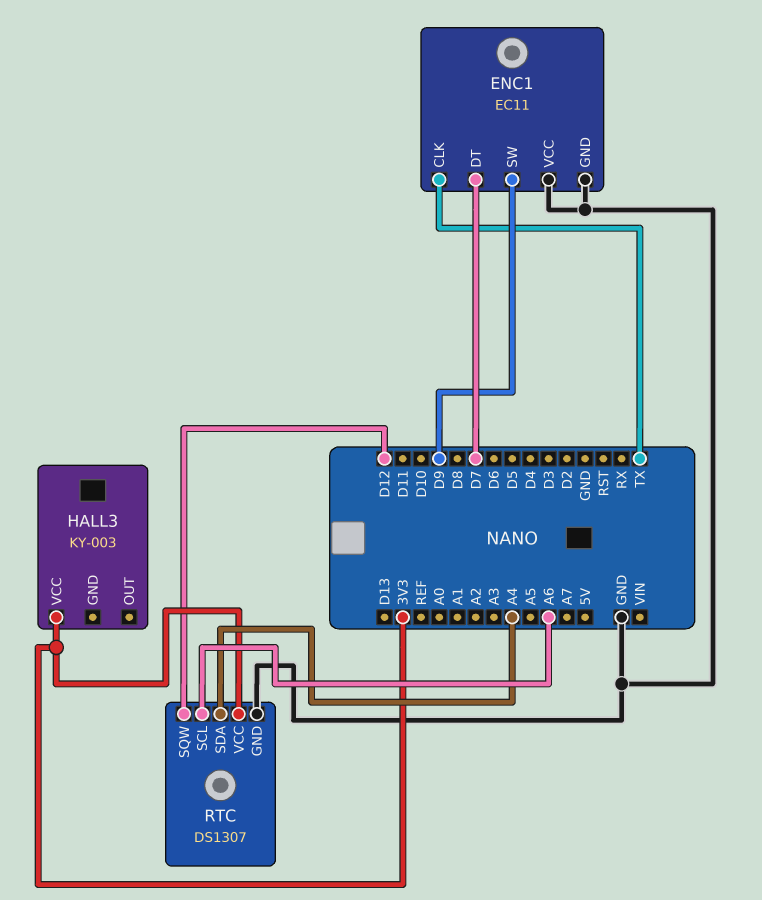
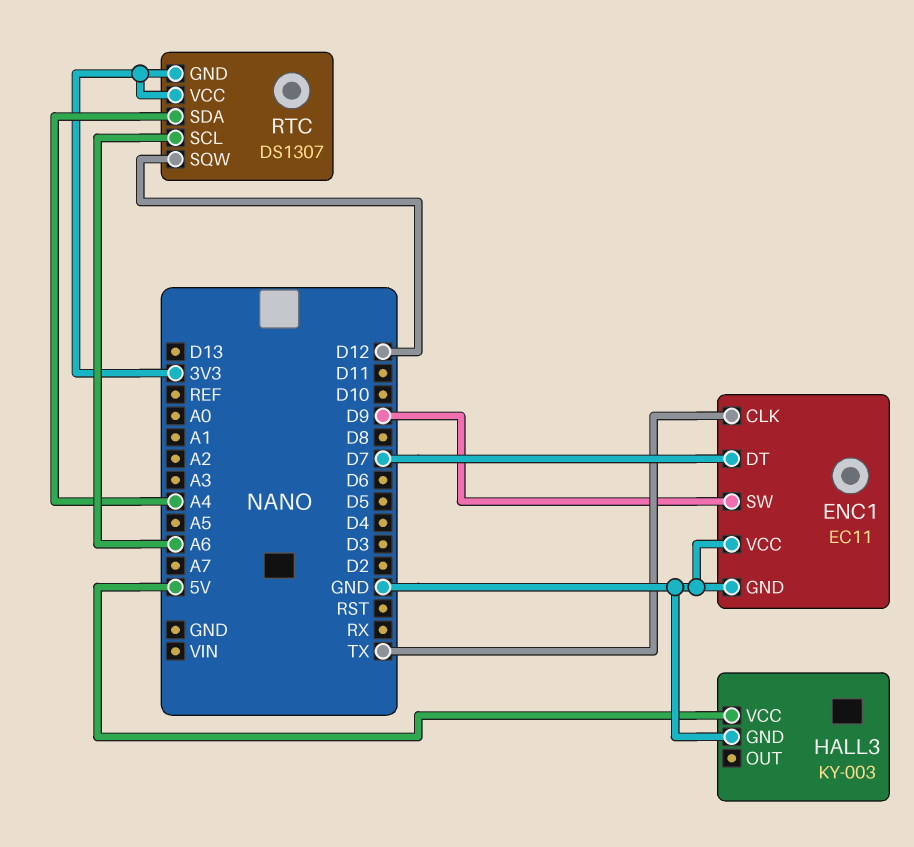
HALL3 pin GND: none -> GND
HALL3 pin VCC: 3V3 -> 5V
RTC pin GND: GND -> 3V3

